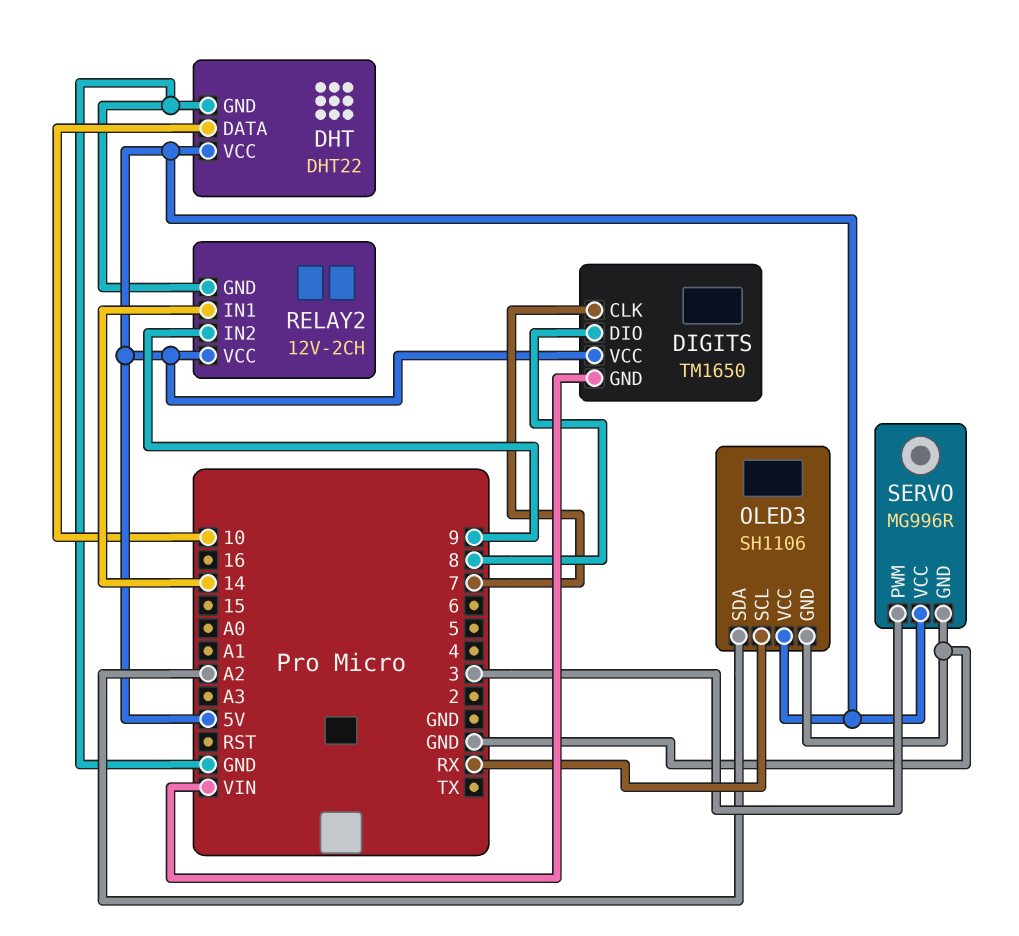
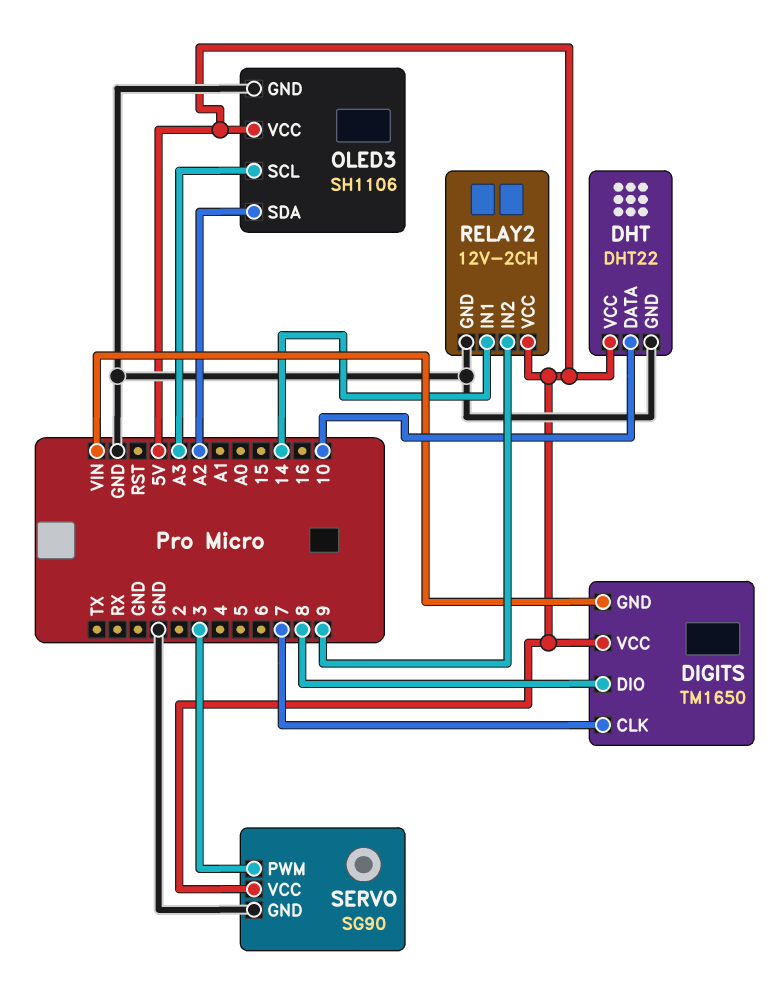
OLED3 pin SCL: RX -> A3
SERVO: MG996R -> SG90

